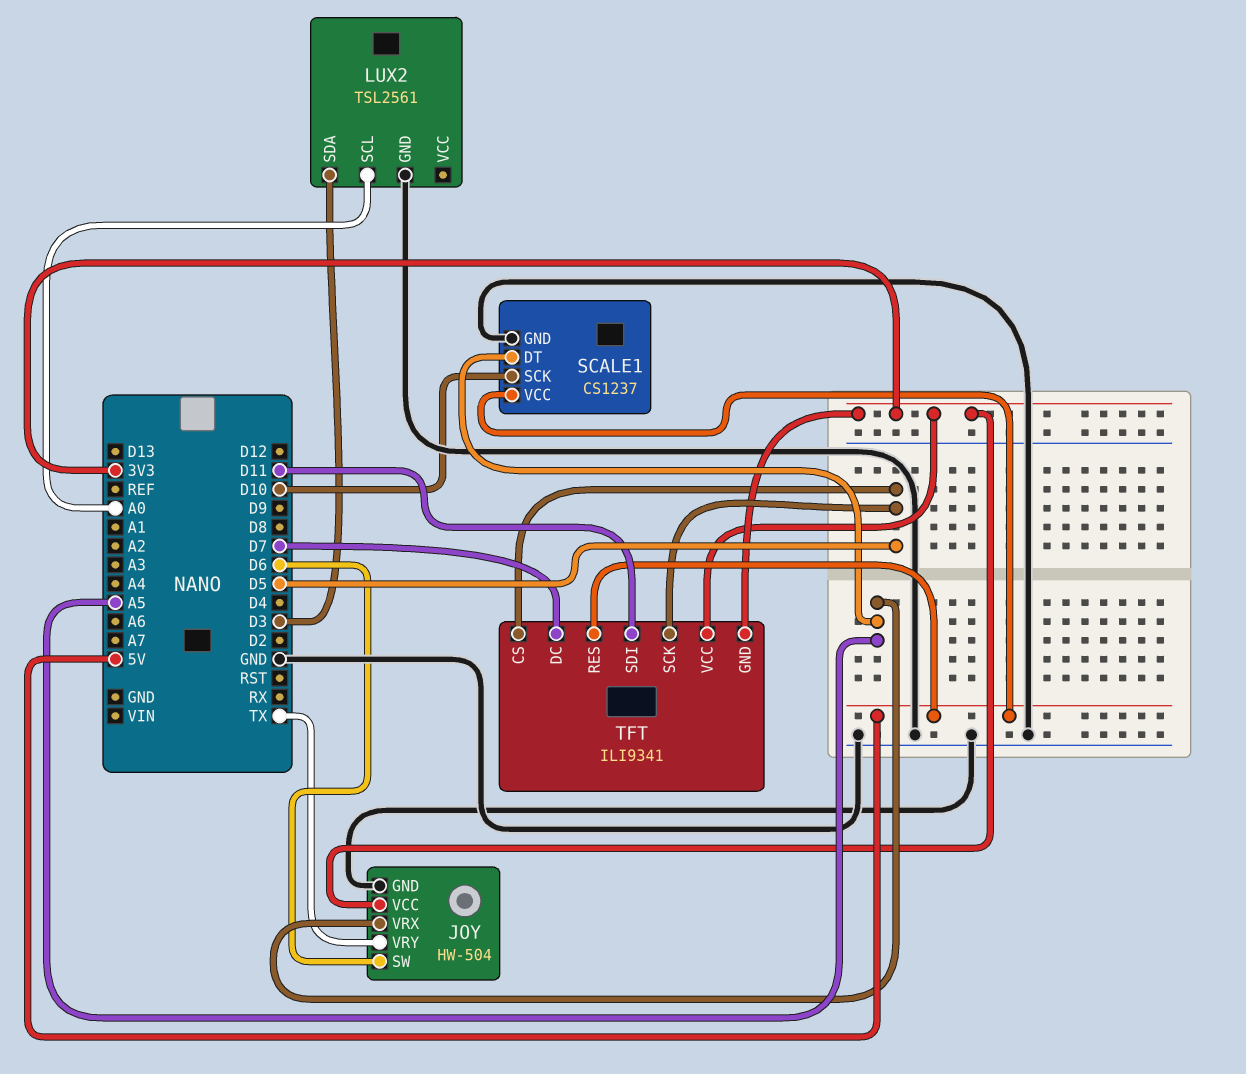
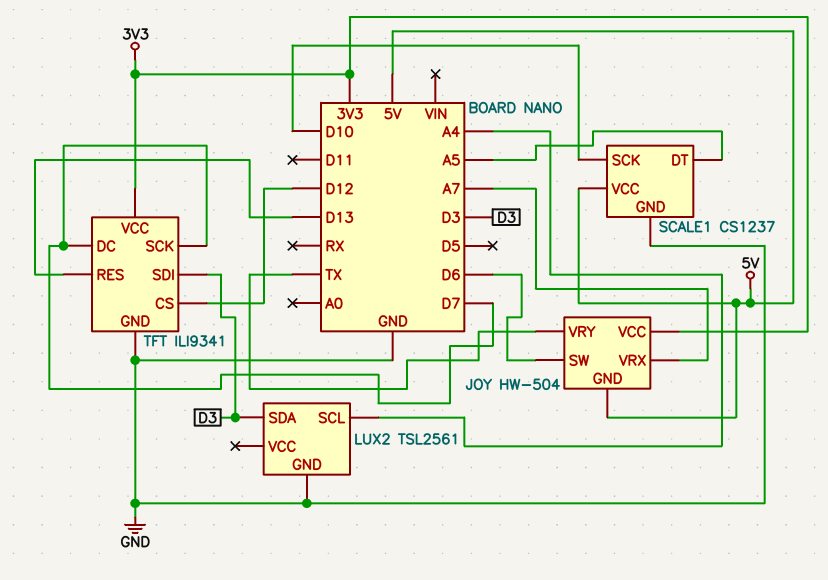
JOY pin GND: GND -> 5V
JOY pin VRX: A5 -> A7
LUX2 pin SCL: A0 -> A4
TFT pin CS: D5 -> D12
TFT pin GND: 3V3 -> GND
TFT pin RES: 5V -> D13
TFT pin SCK: D5 -> D7
TFT pin SDI: D11 -> D3

